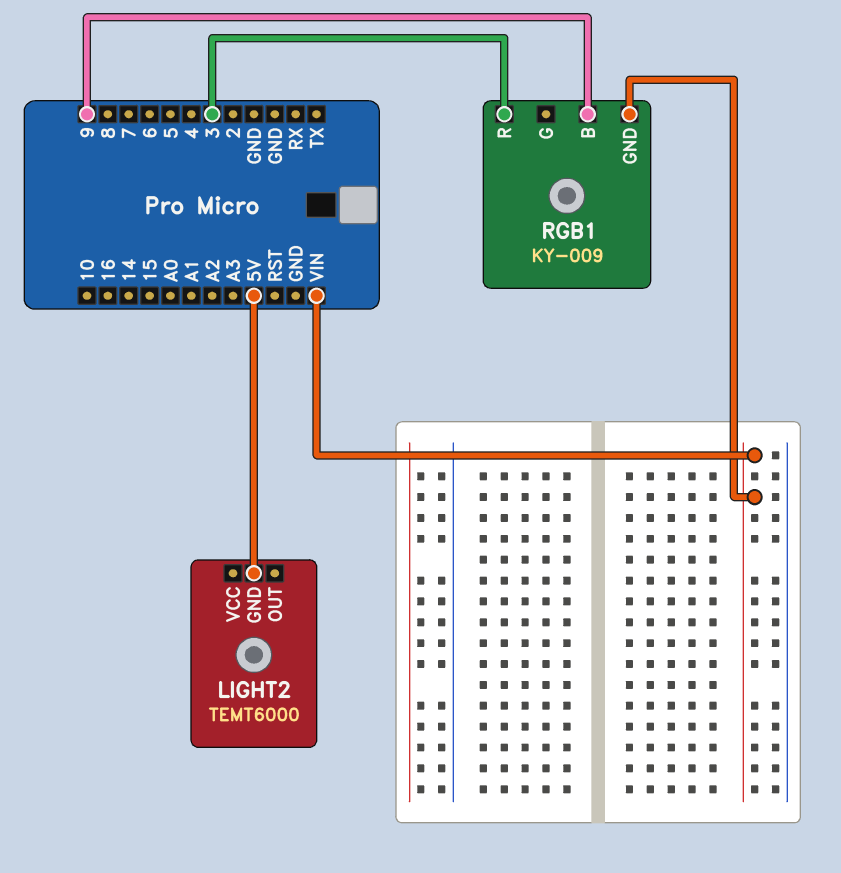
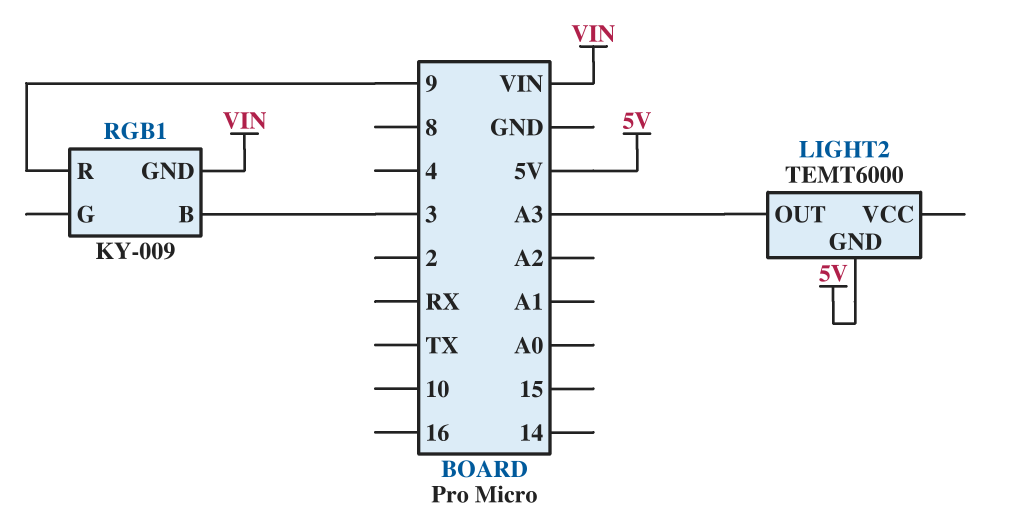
LIGHT2 pin OUT: none -> A3
RGB1 pin B: 9 -> 3
RGB1 pin R: 3 -> 9

